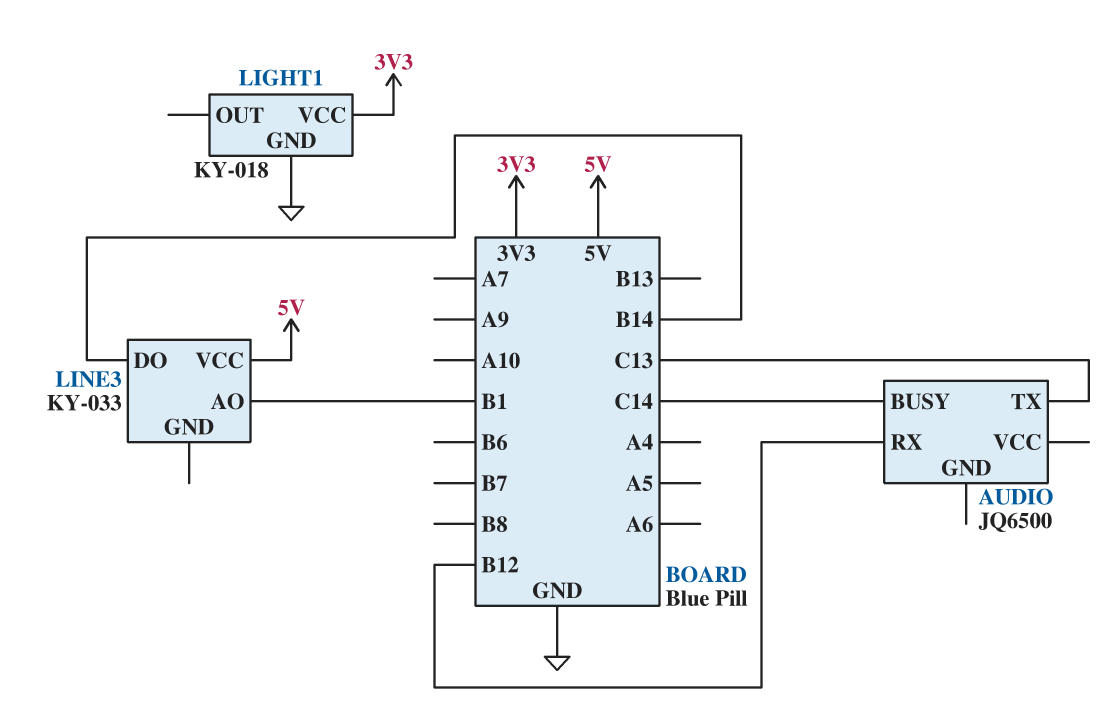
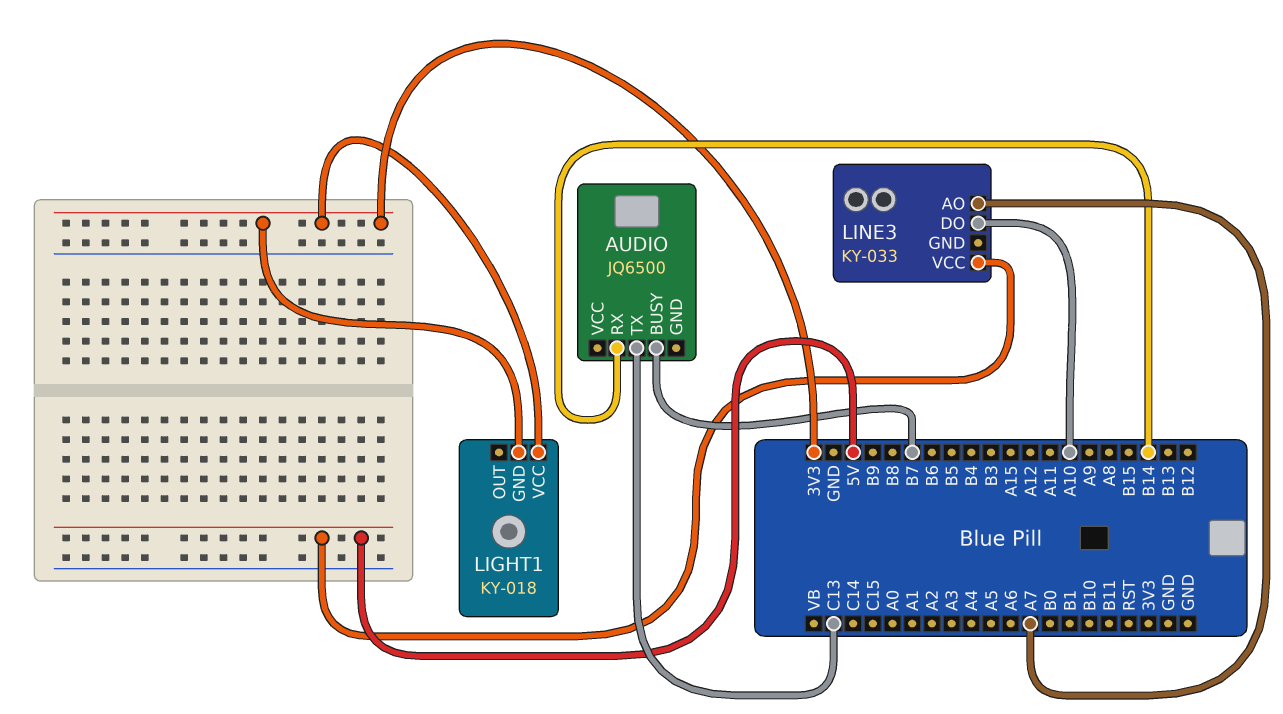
AUDIO pin BUSY: C14 -> B7
AUDIO pin RX: B12 -> B14
LIGHT1 pin GND: GND -> 3V3
LINE3 pin AO: B1 -> A7
LINE3 pin DO: B14 -> A10

